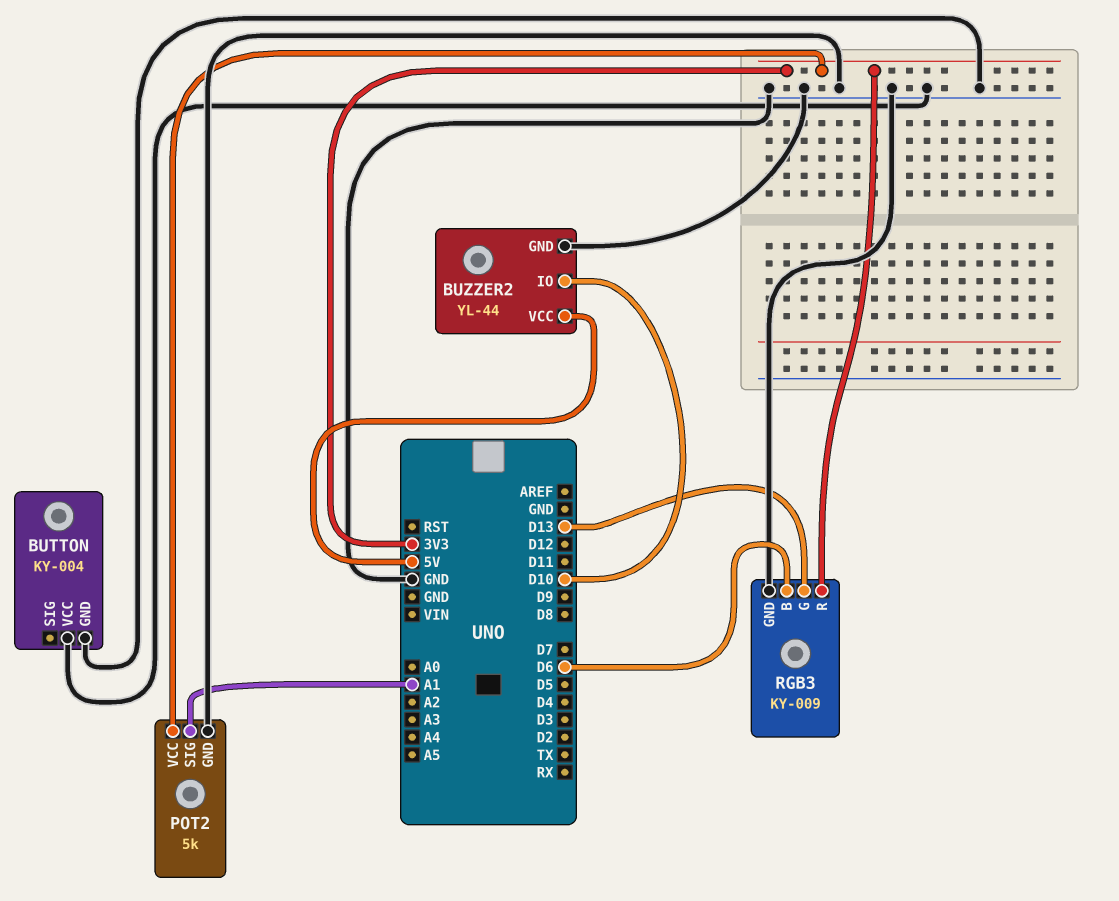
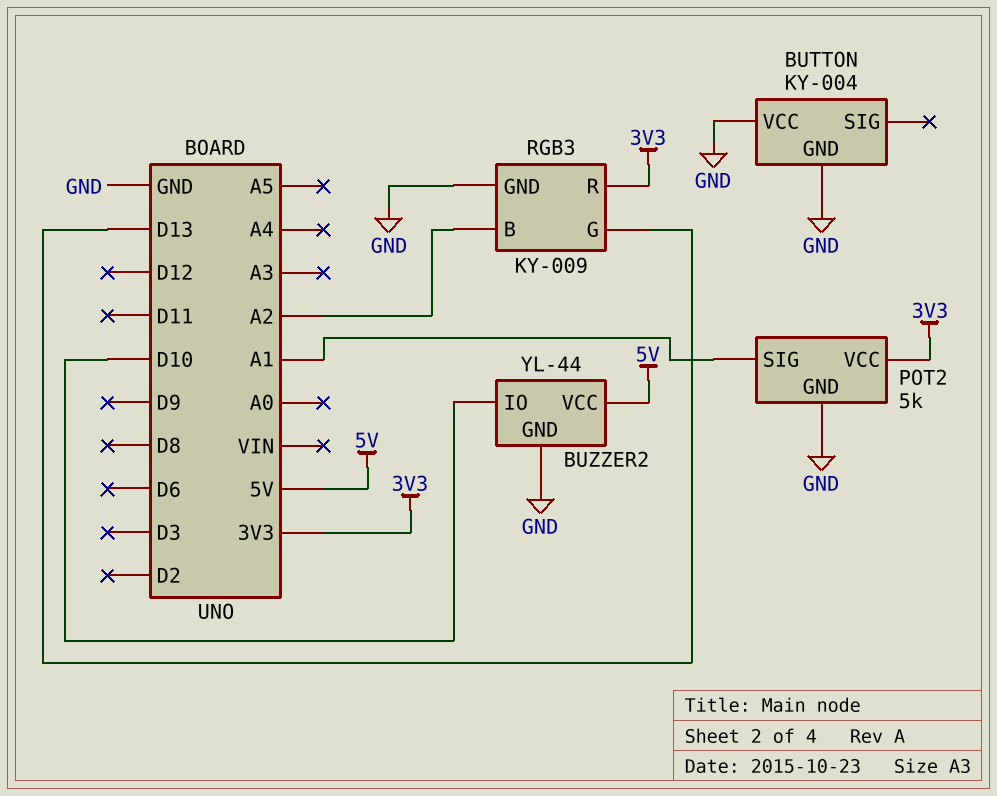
RGB3 pin B: D6 -> A2

